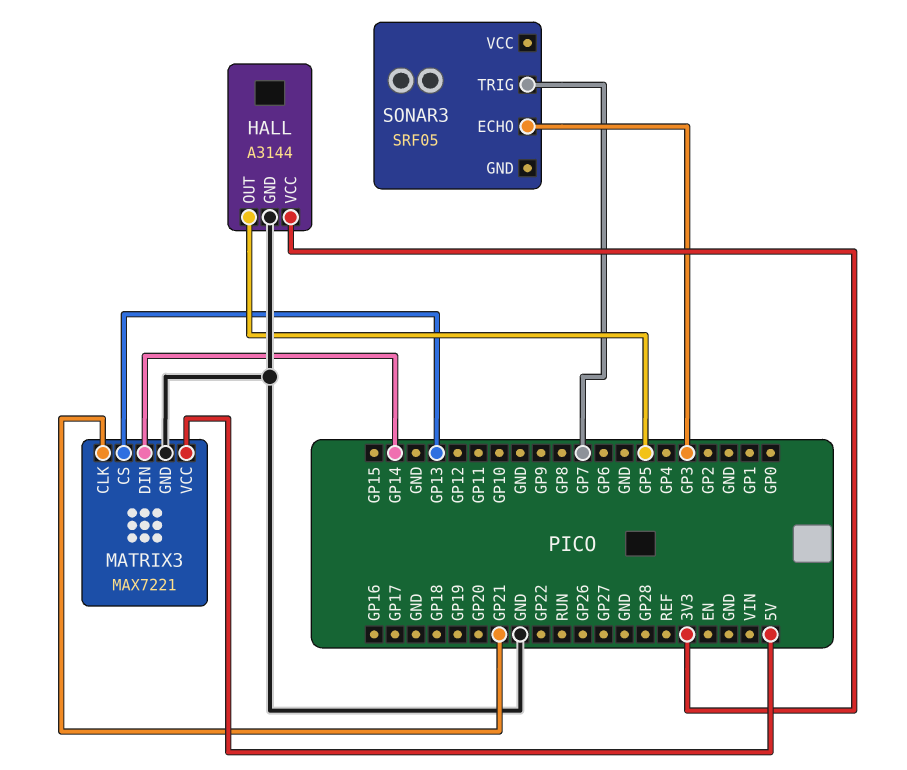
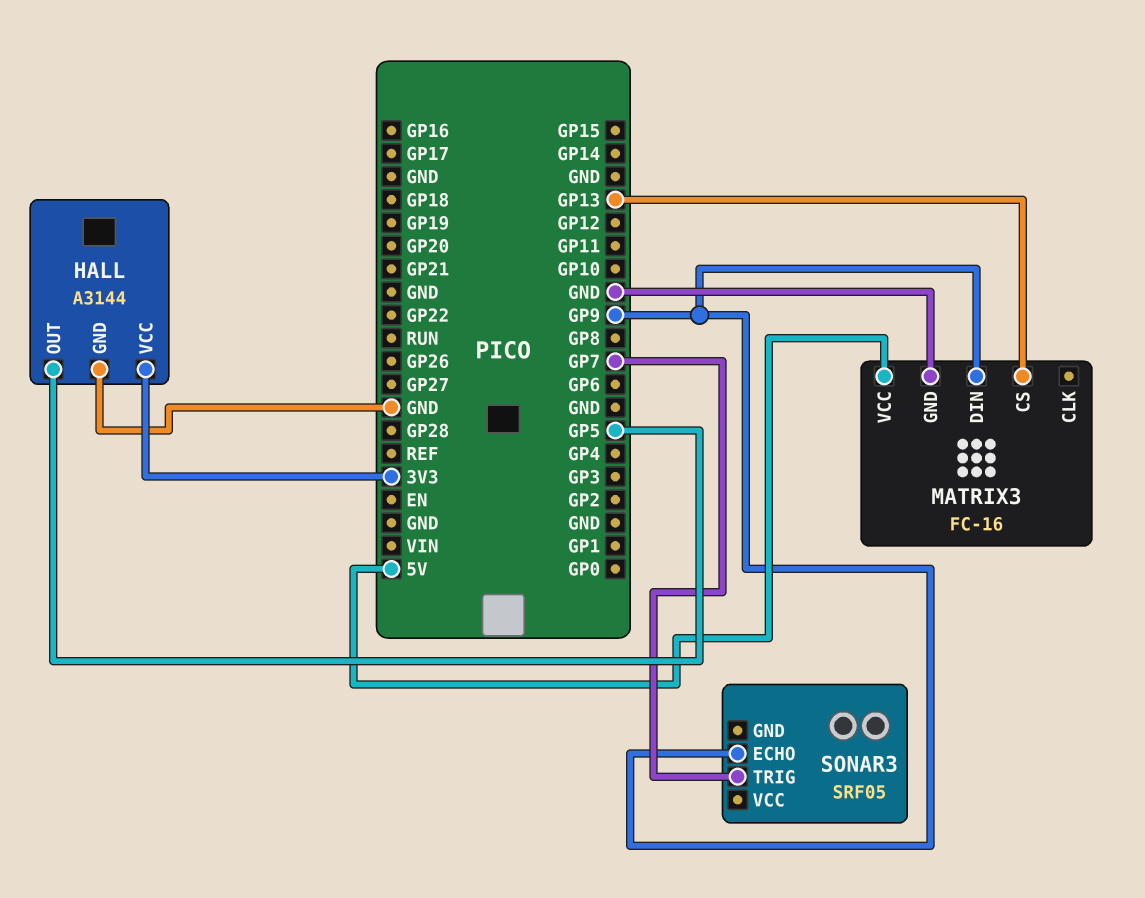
MATRIX3: MAX7221 -> FC-16
MATRIX3 pin CLK: GP21 -> none
MATRIX3 pin DIN: GP14 -> GP9
SONAR3 pin ECHO: GP3 -> GP9

